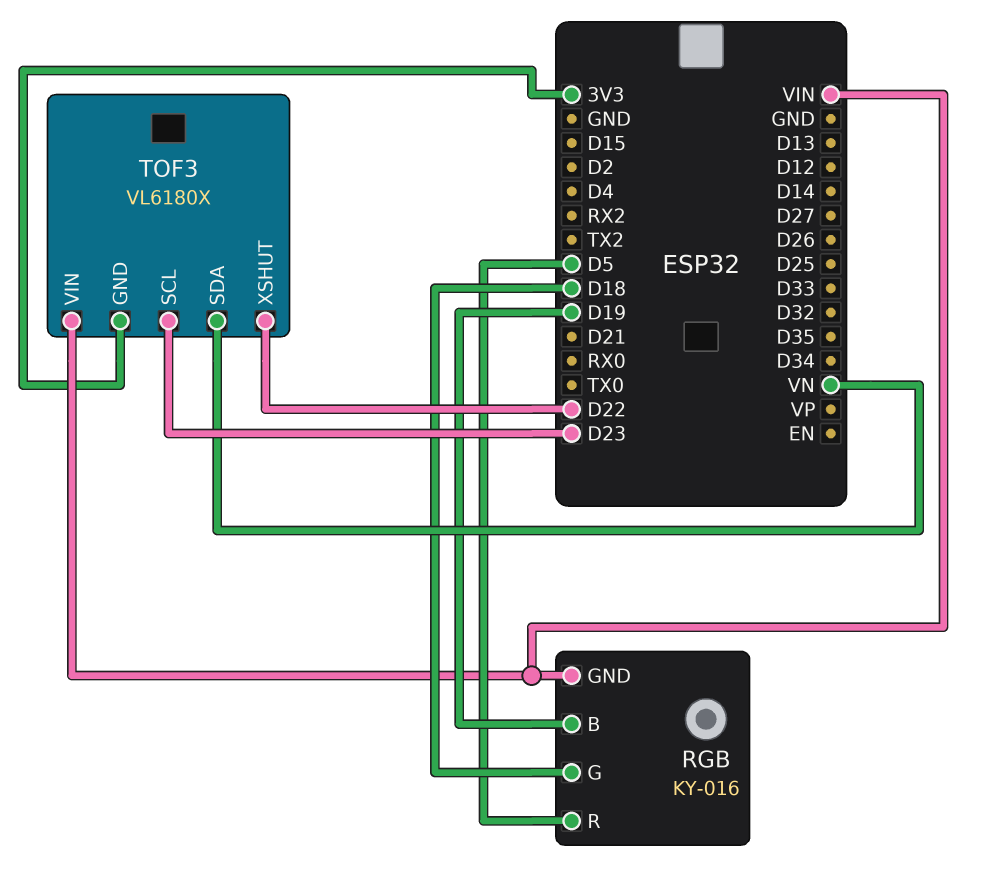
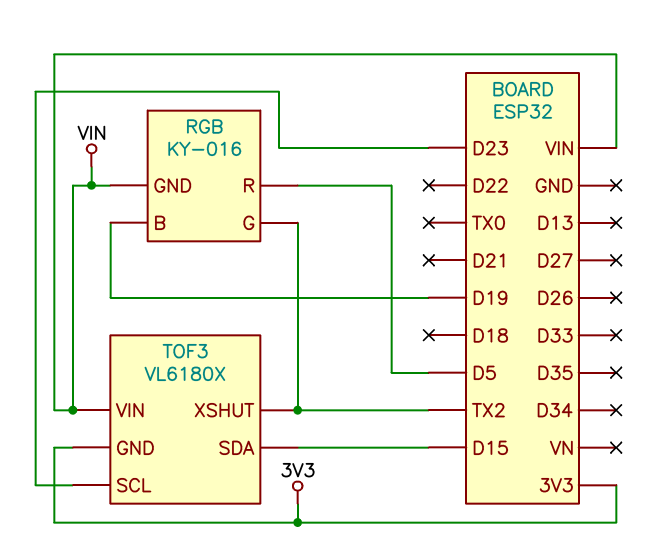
RGB pin G: D18 -> TX2
TOF3 pin SDA: VN -> D15
TOF3 pin XSHUT: D22 -> TX2

